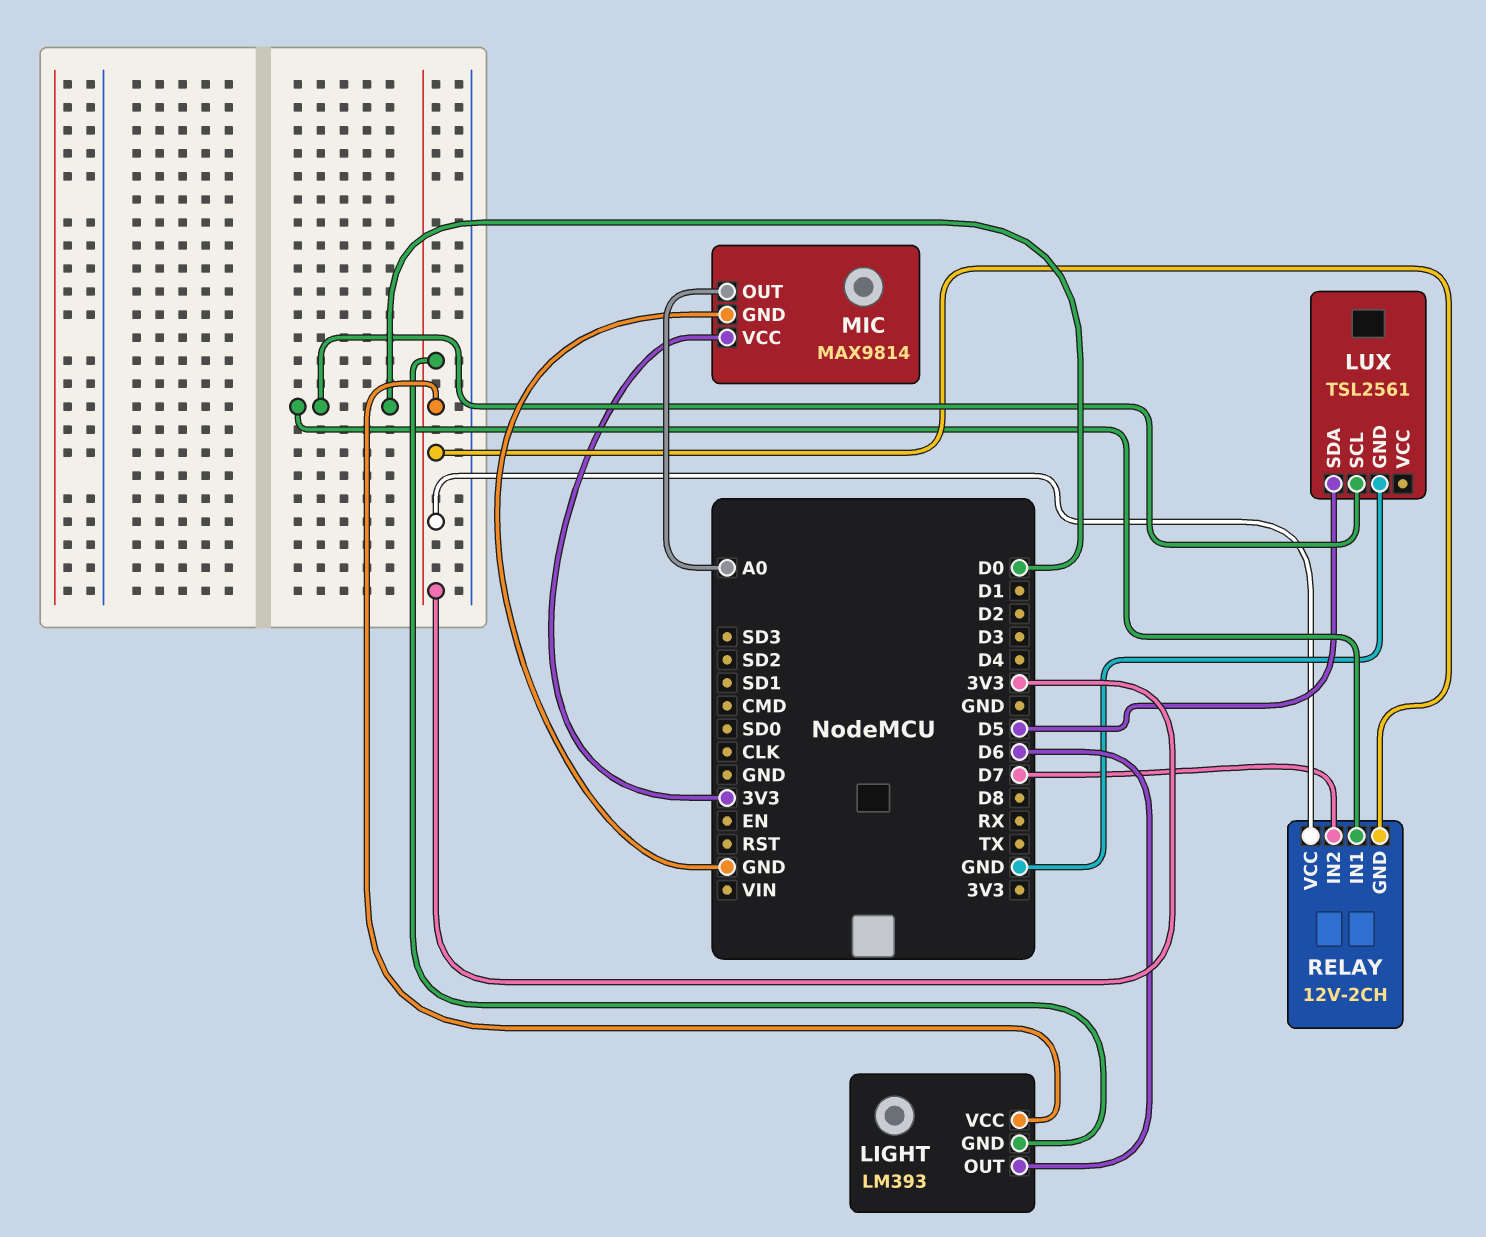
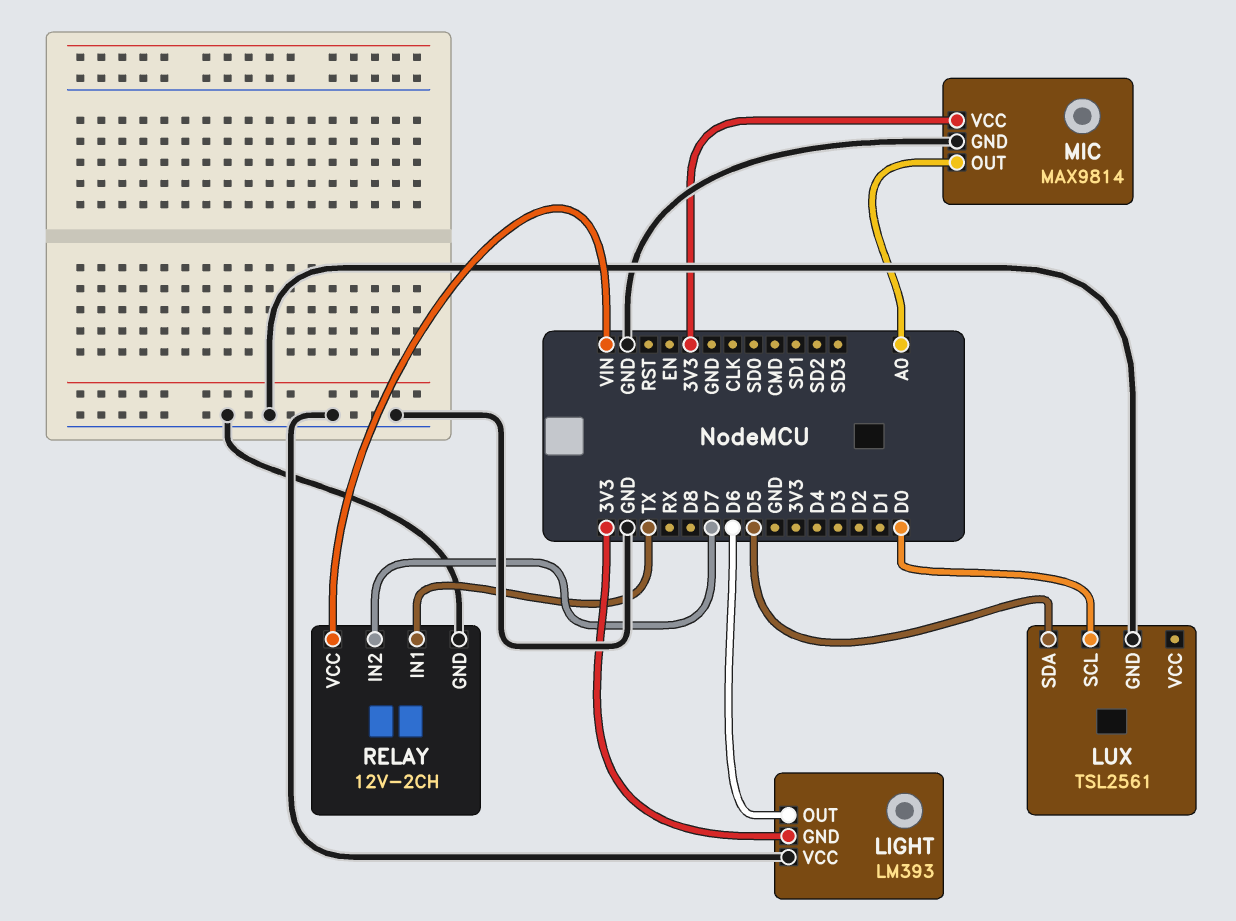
LIGHT pin VCC: 3V3 -> GND
RELAY pin GND: 3V3 -> GND
RELAY pin IN1: D0 -> TX
RELAY pin VCC: 3V3 -> VIN

